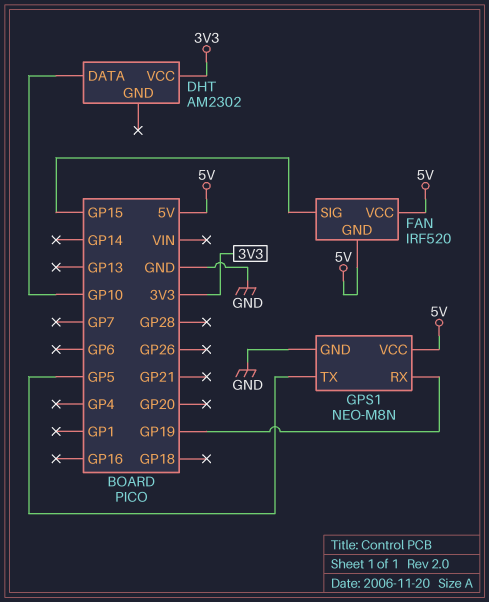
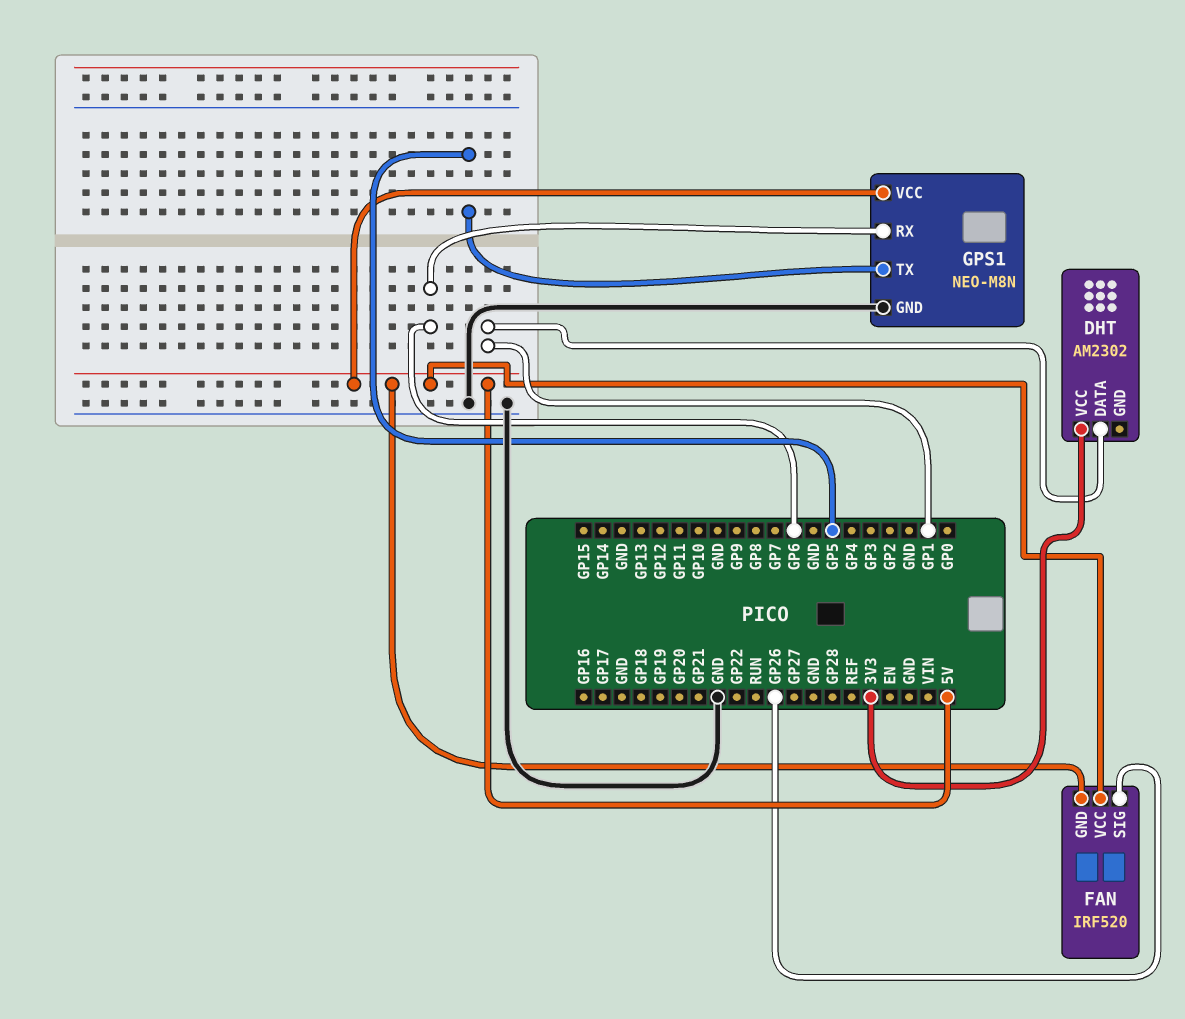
DHT pin DATA: GP10 -> GP1
FAN pin SIG: GP15 -> GP26
GPS1 pin RX: GP19 -> GP6

